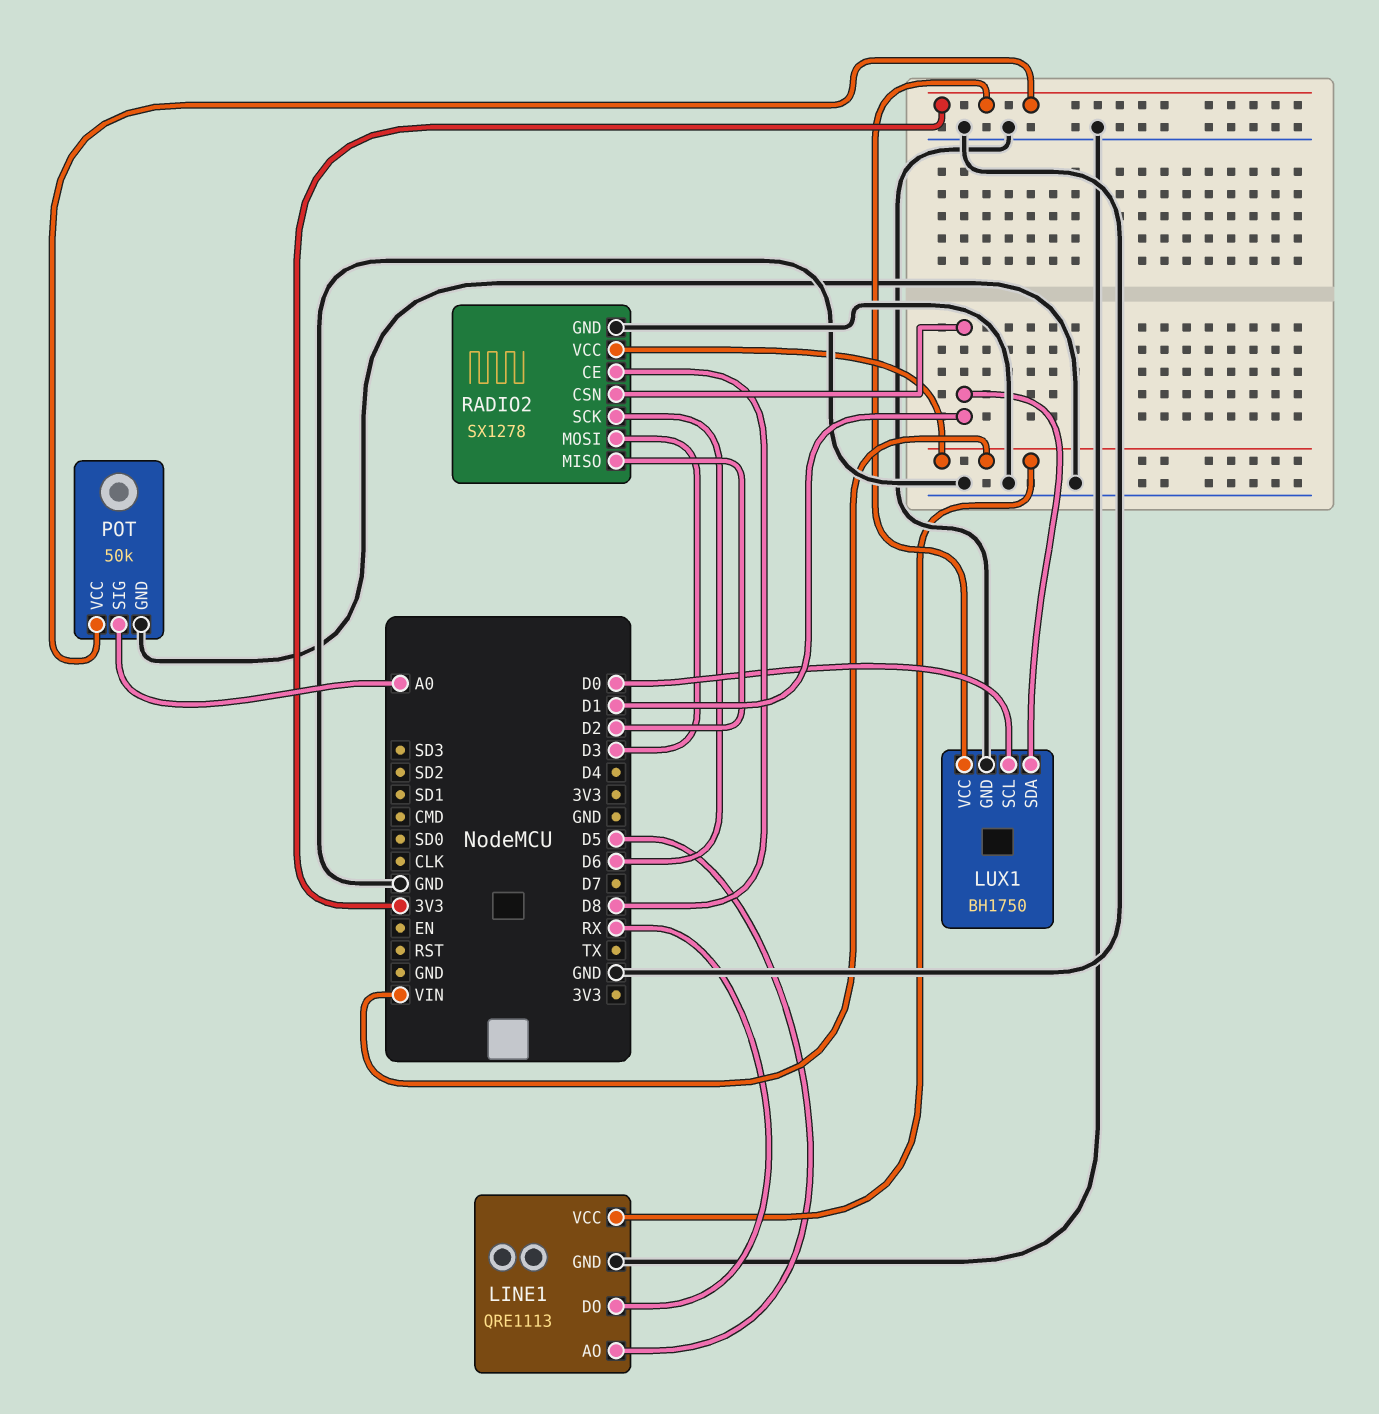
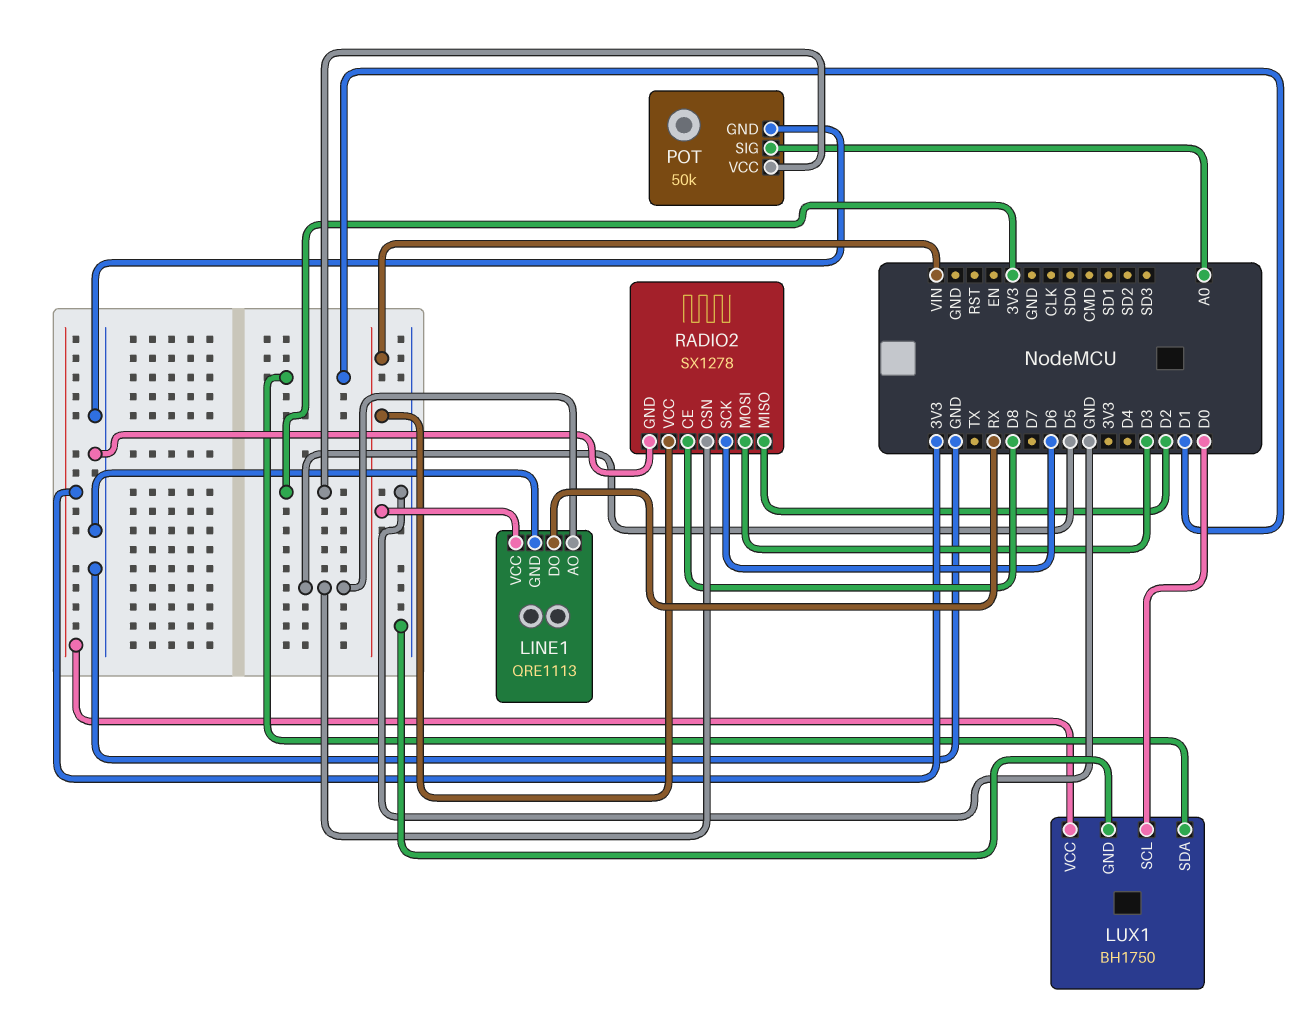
RADIO2 pin CSN: D1 -> D5

